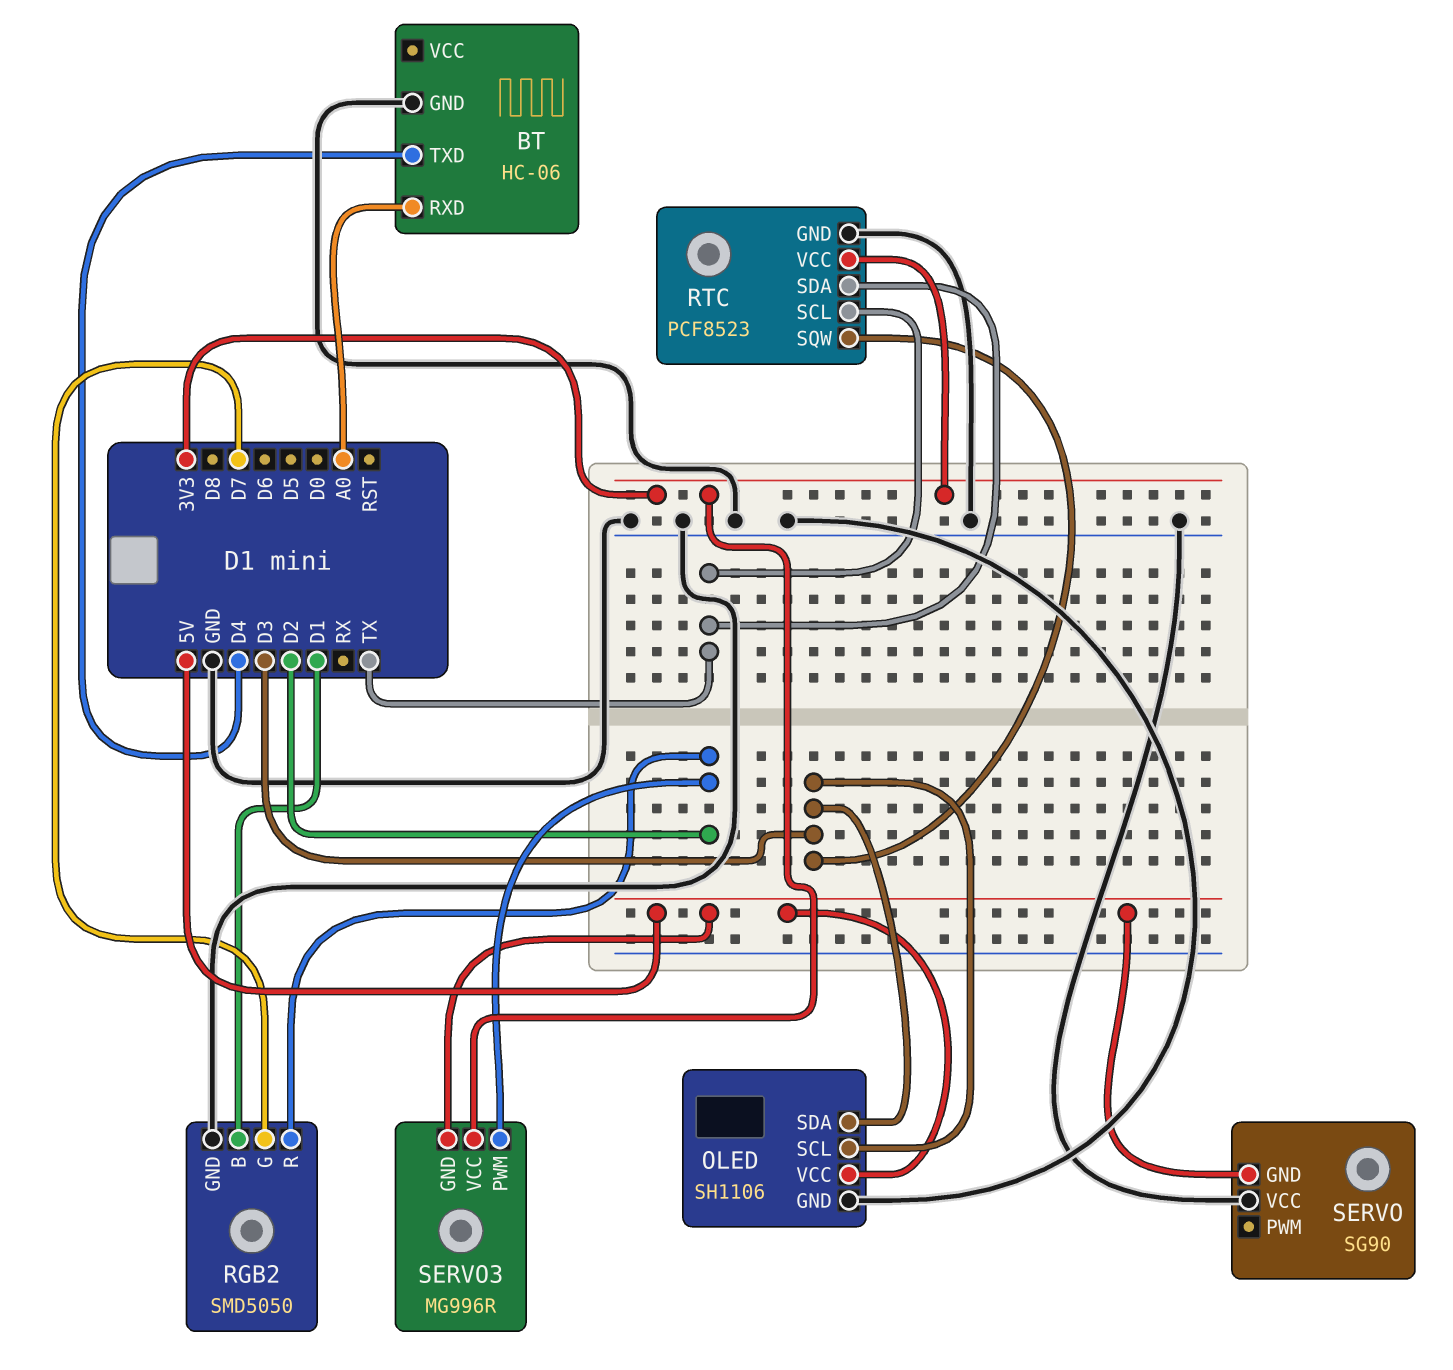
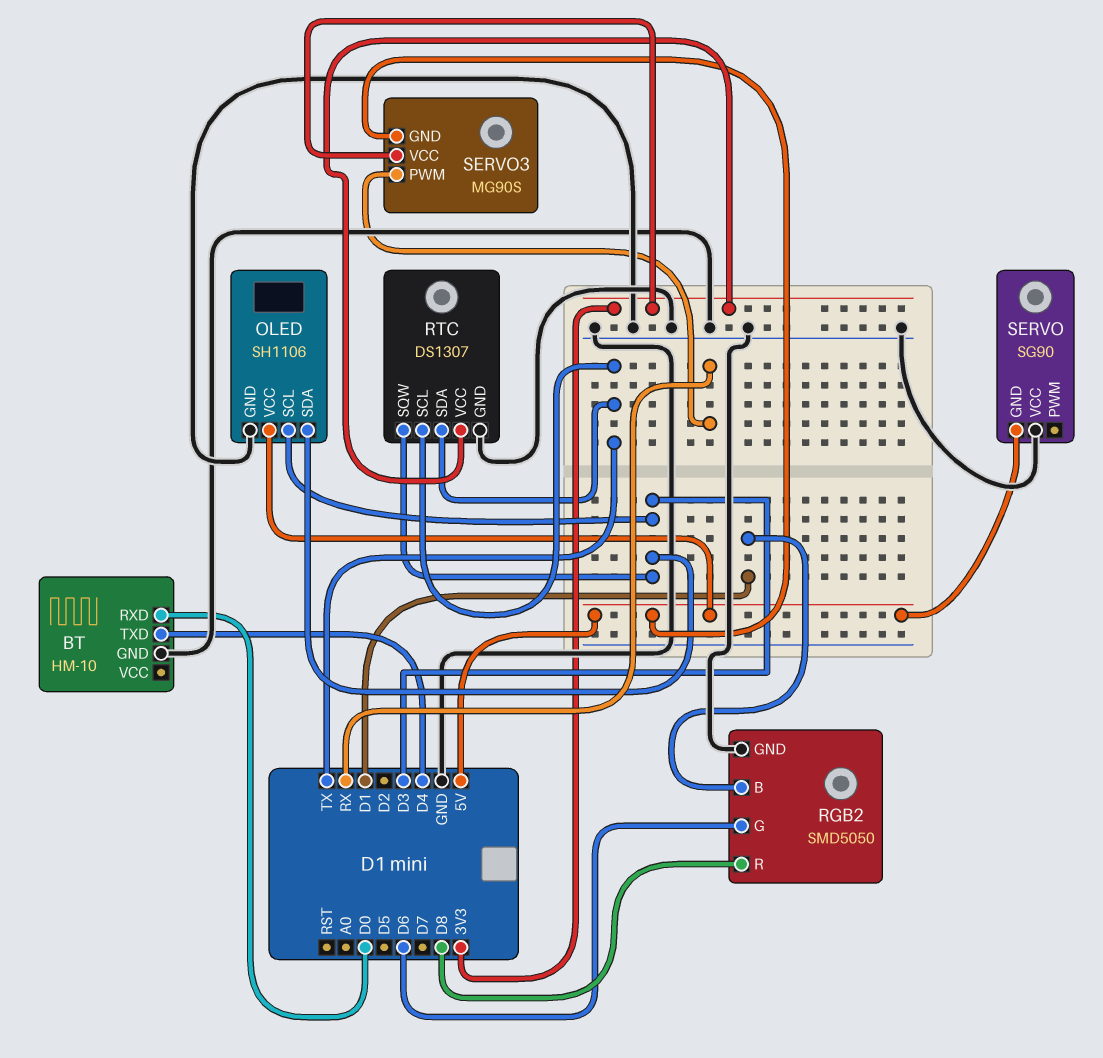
BT: HC-06 -> HM-10
BT pin RXD: A0 -> D0
RGB2 pin G: D7 -> D6
RGB2 pin R: D2 -> D8
RTC: PCF8523 -> DS1307
SERVO3: MG996R -> MG90S
SERVO3 pin PWM: D2 -> RX

